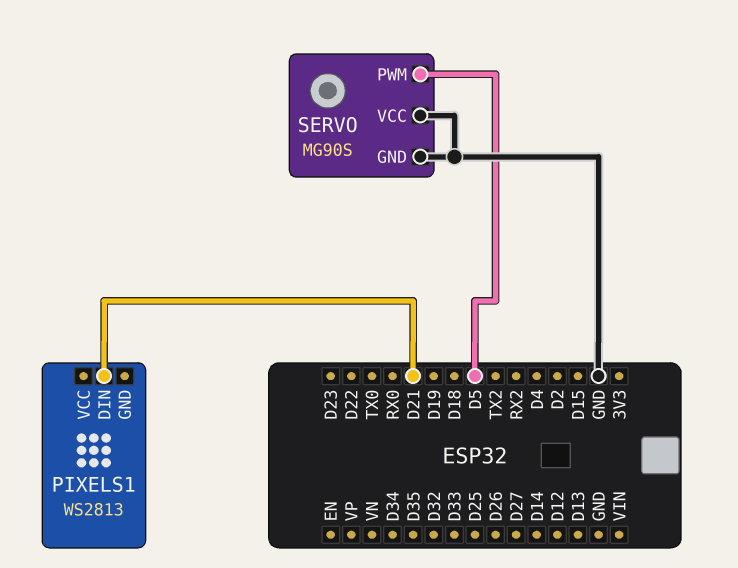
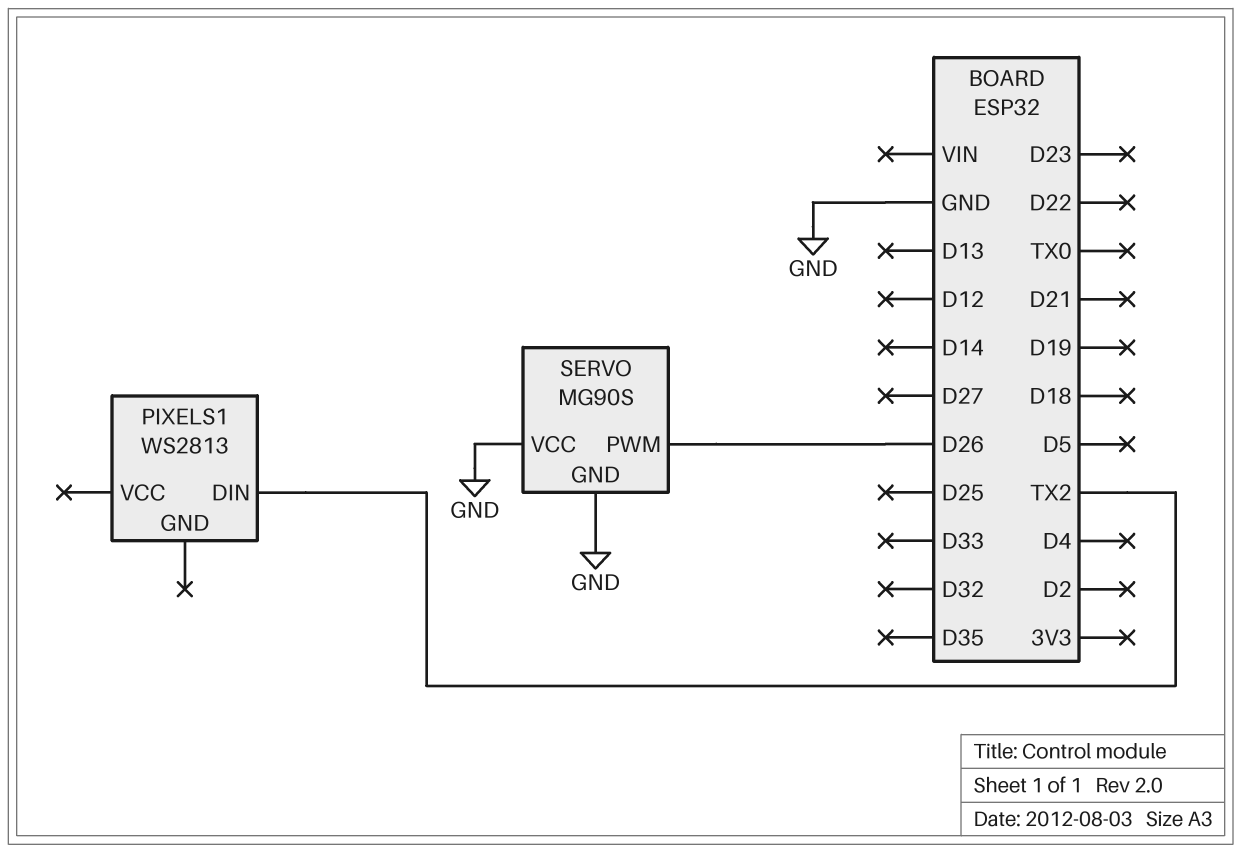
PIXELS1 pin DIN: D21 -> TX2
SERVO pin PWM: D5 -> D26

